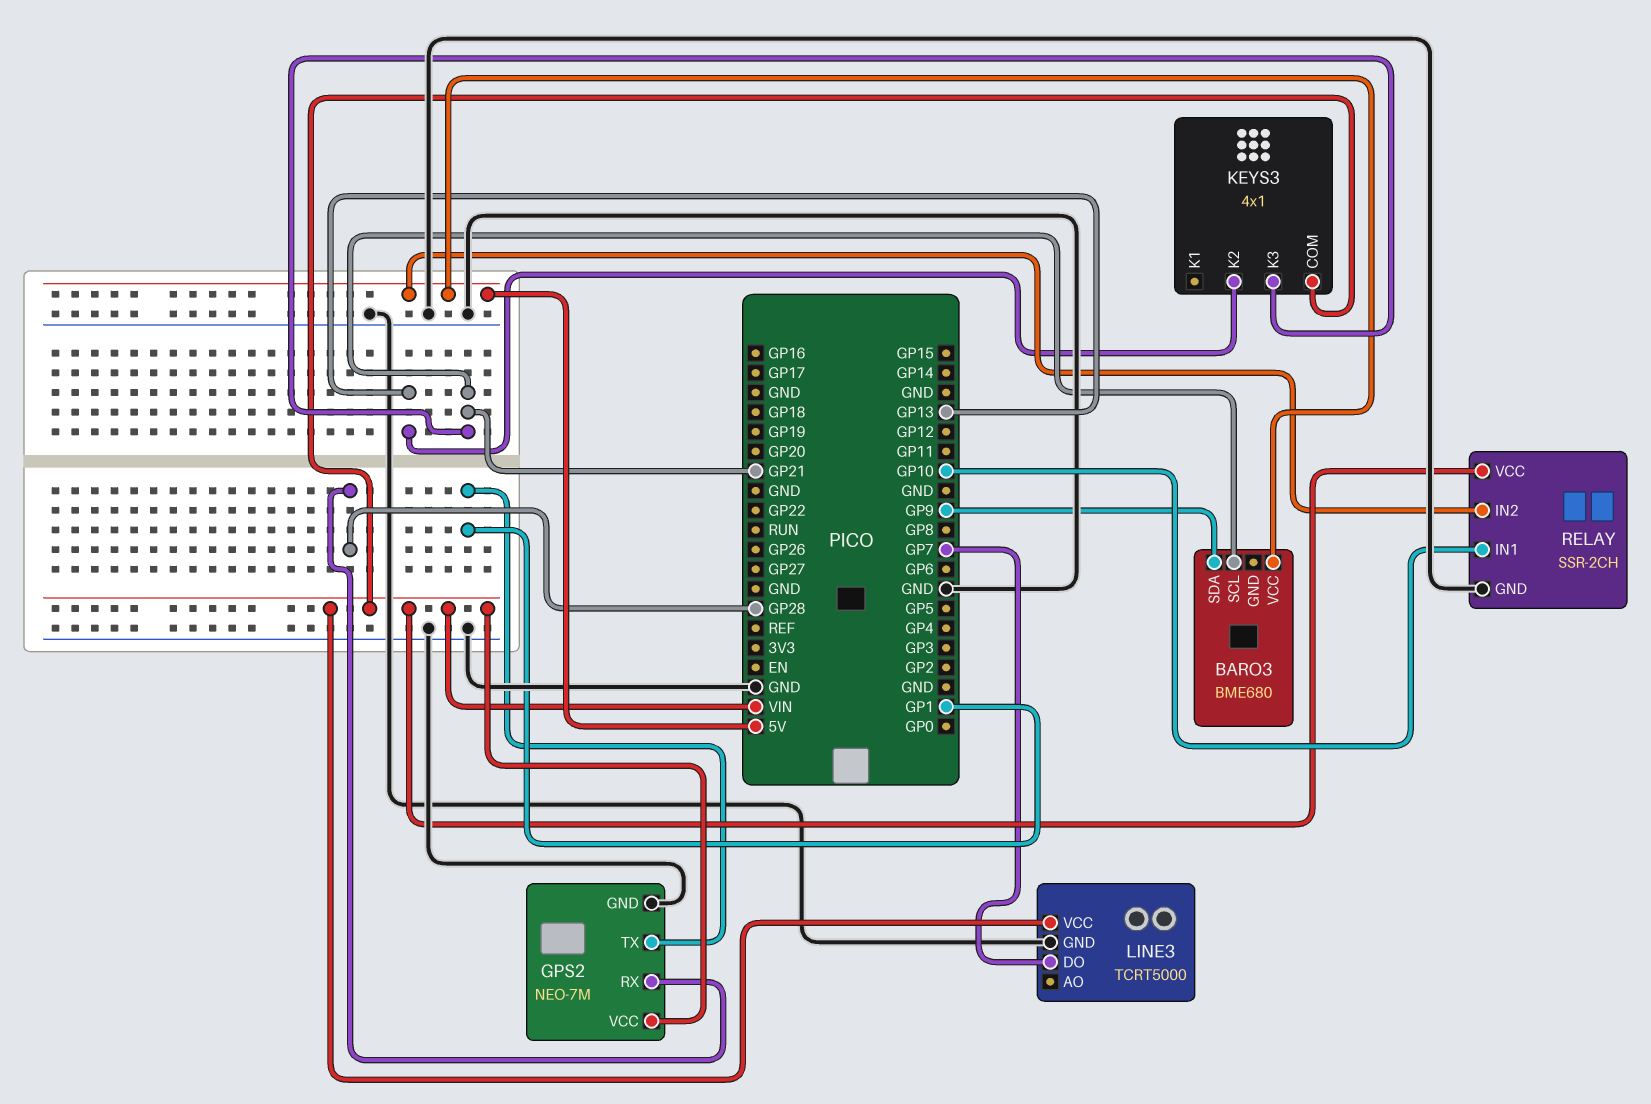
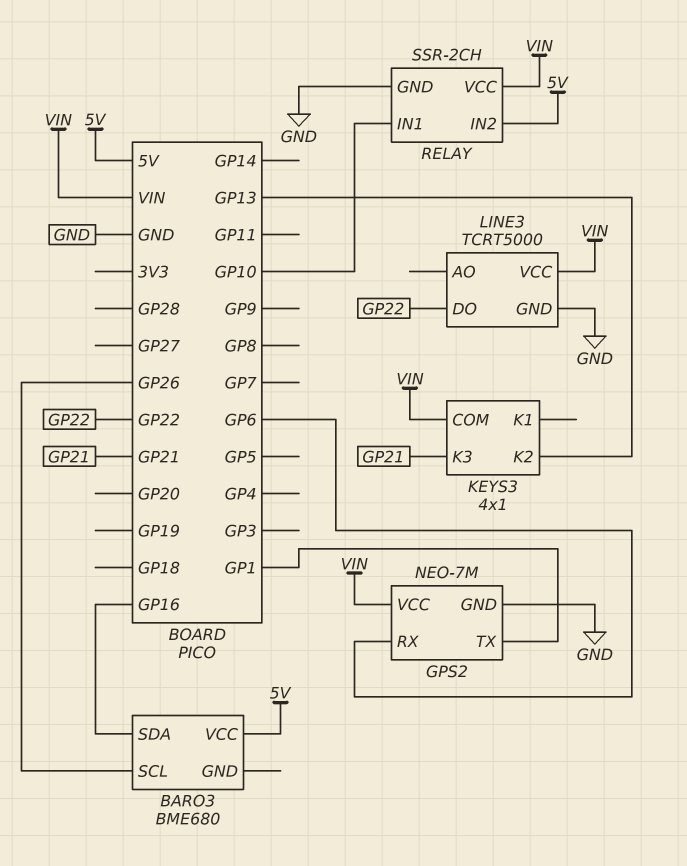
BARO3 pin SCL: GP21 -> GP26
BARO3 pin SDA: GP9 -> GP16
GPS2 pin RX: GP28 -> GP6
LINE3 pin DO: GP7 -> GP22

